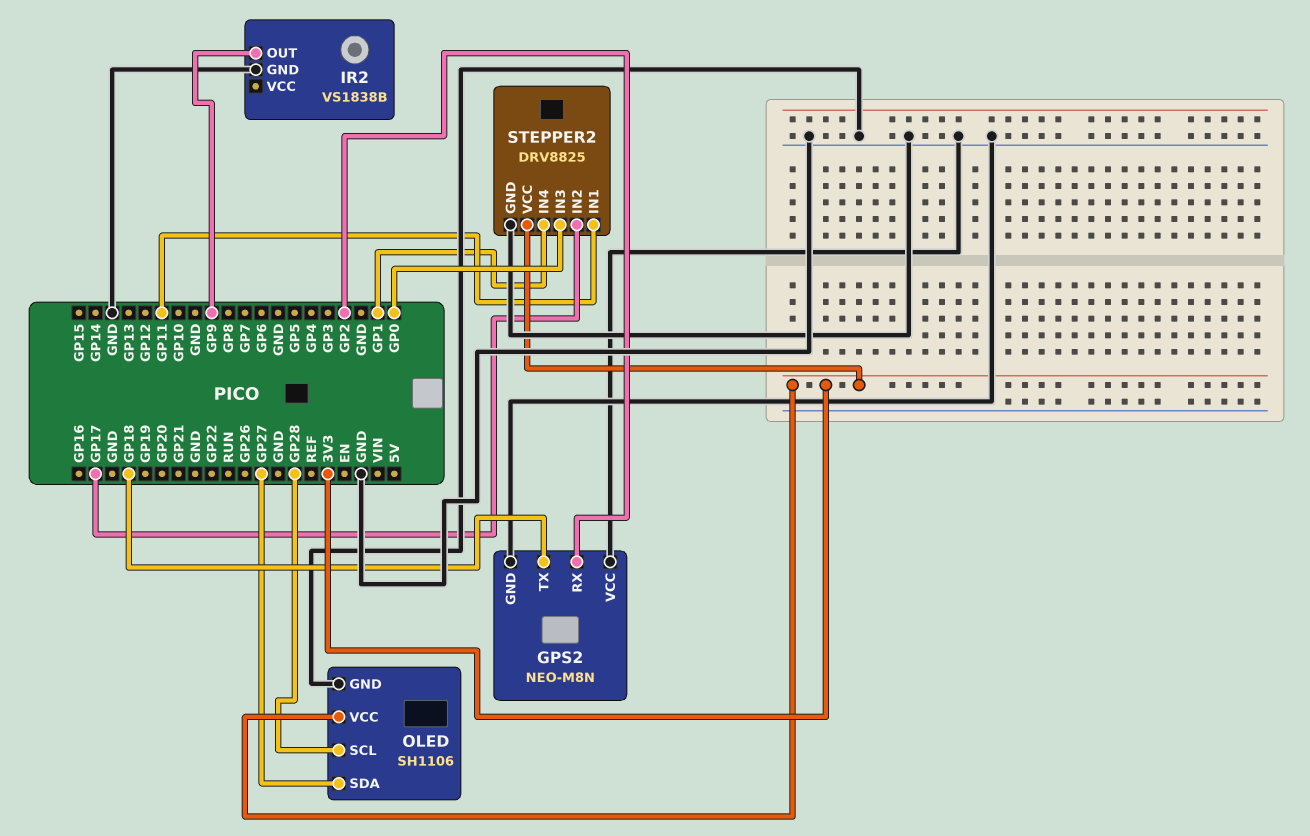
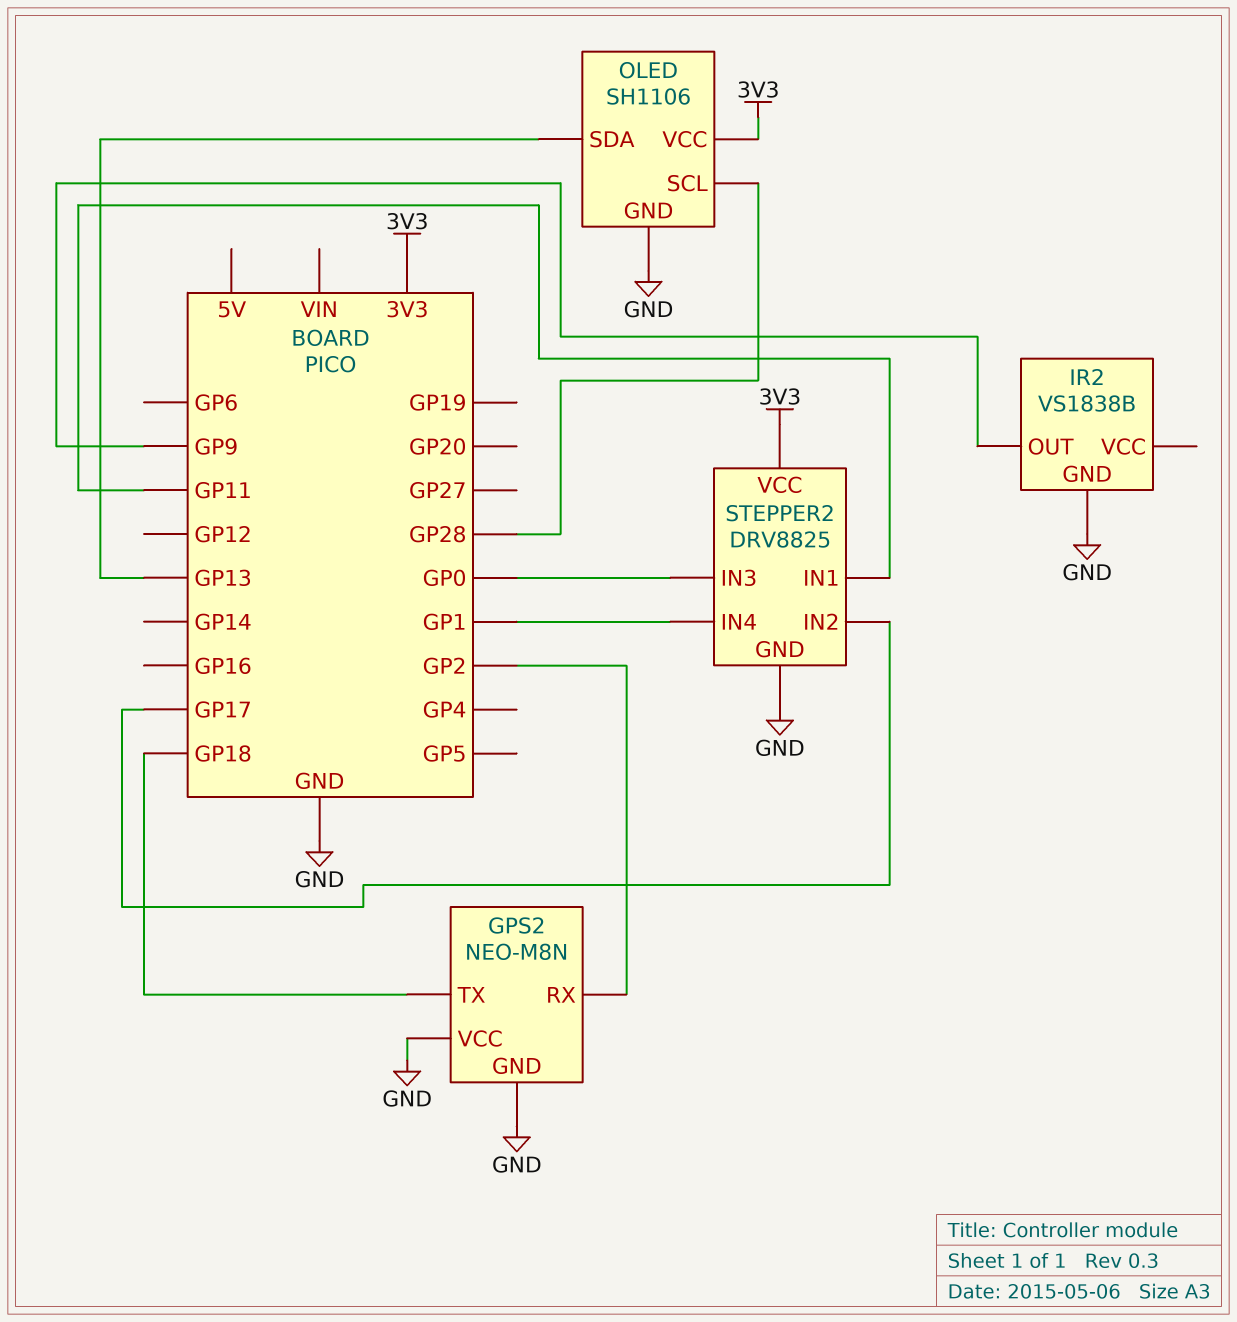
OLED pin SDA: GP27 -> GP13

